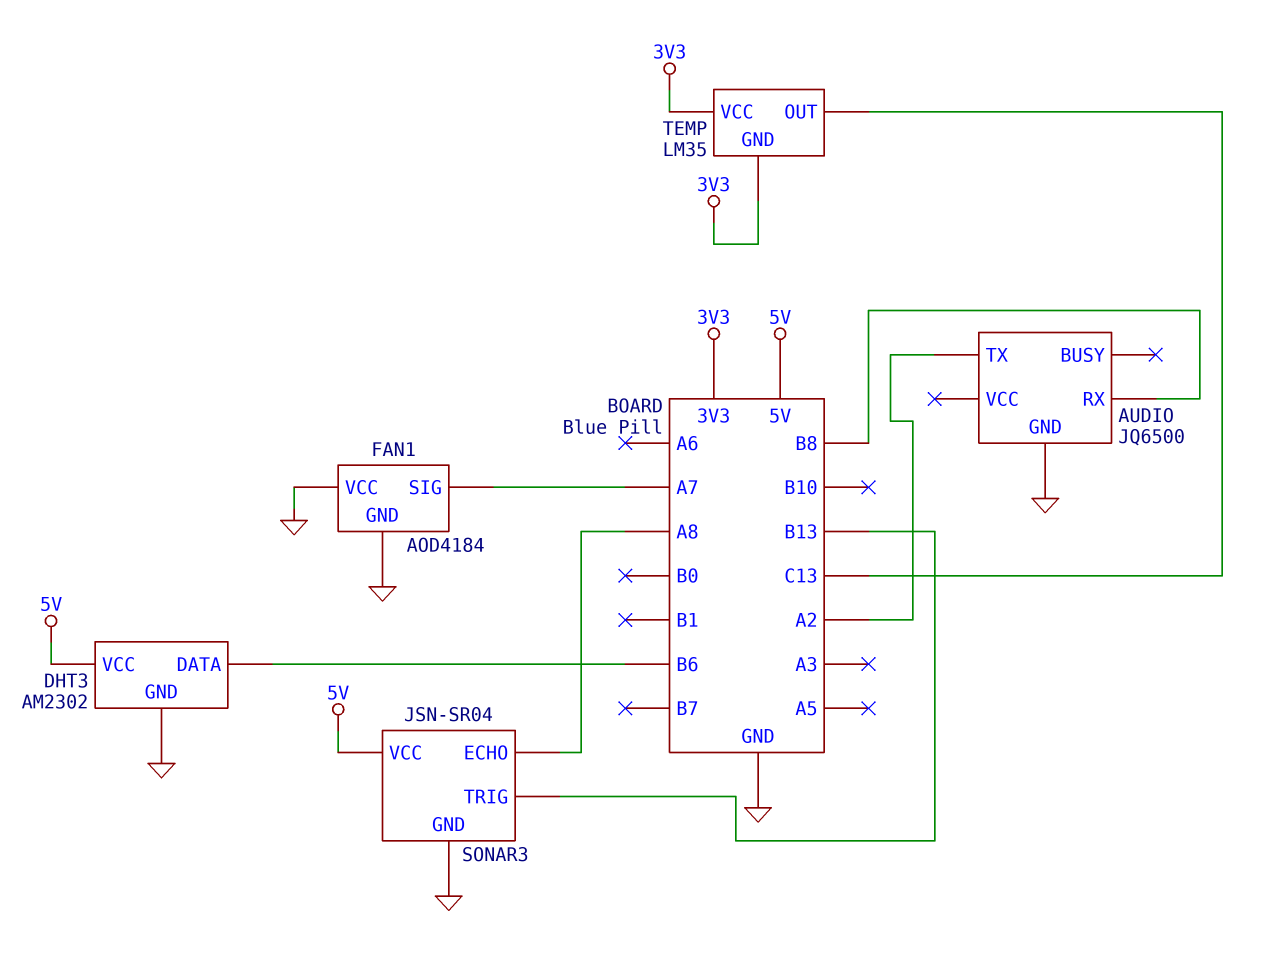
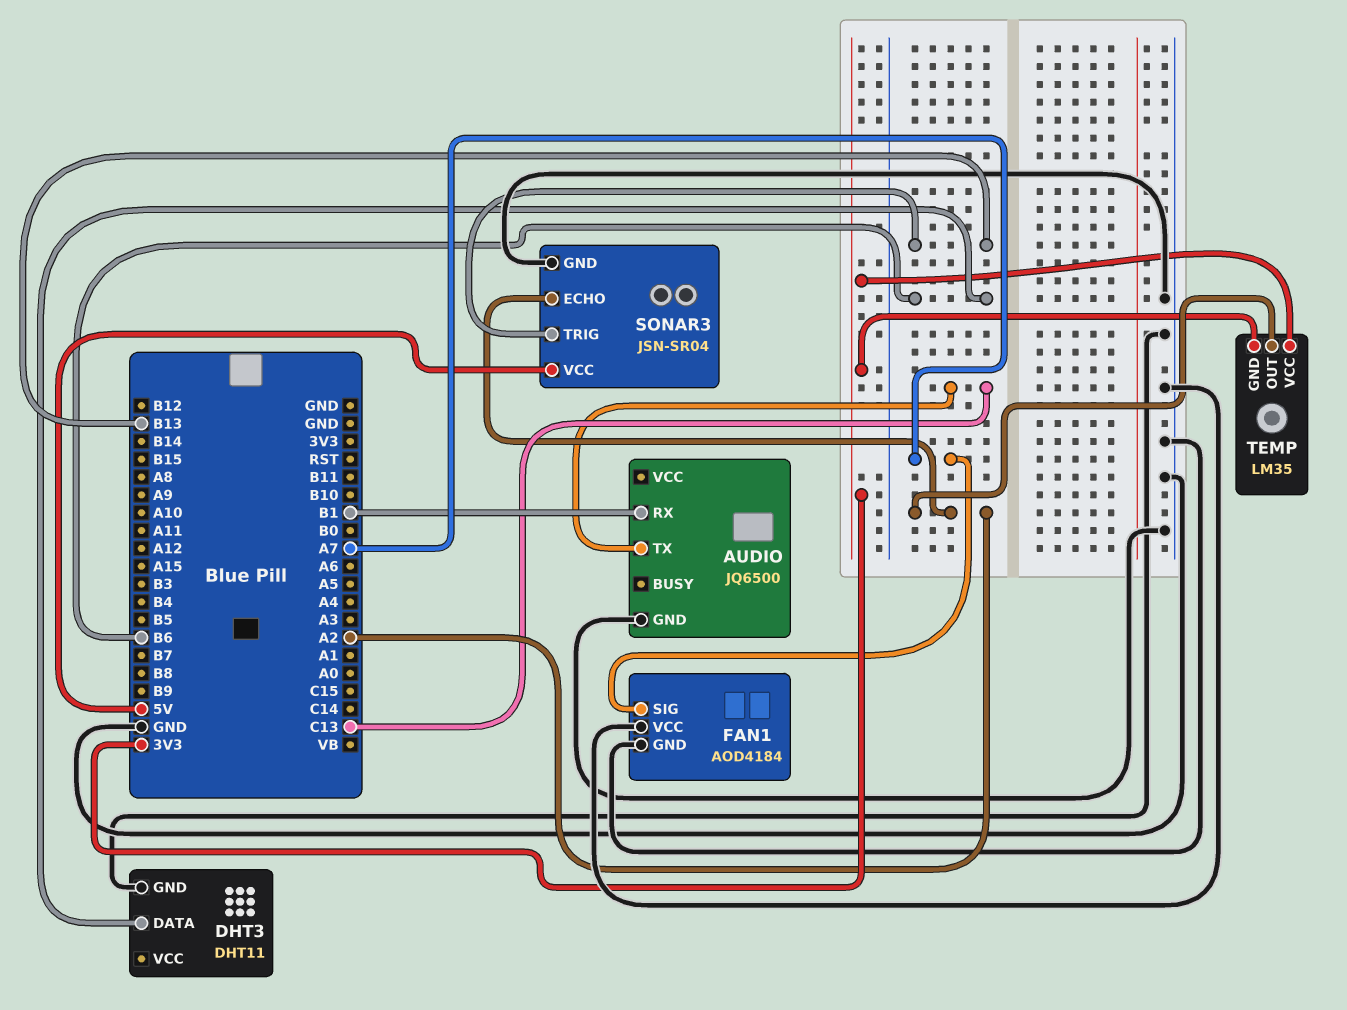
AUDIO pin RX: B8 -> B1
AUDIO pin TX: A2 -> C13
DHT3: AM2302 -> DHT11
DHT3 pin VCC: 5V -> none
SONAR3 pin ECHO: A8 -> A2
TEMP pin OUT: C13 -> A2

